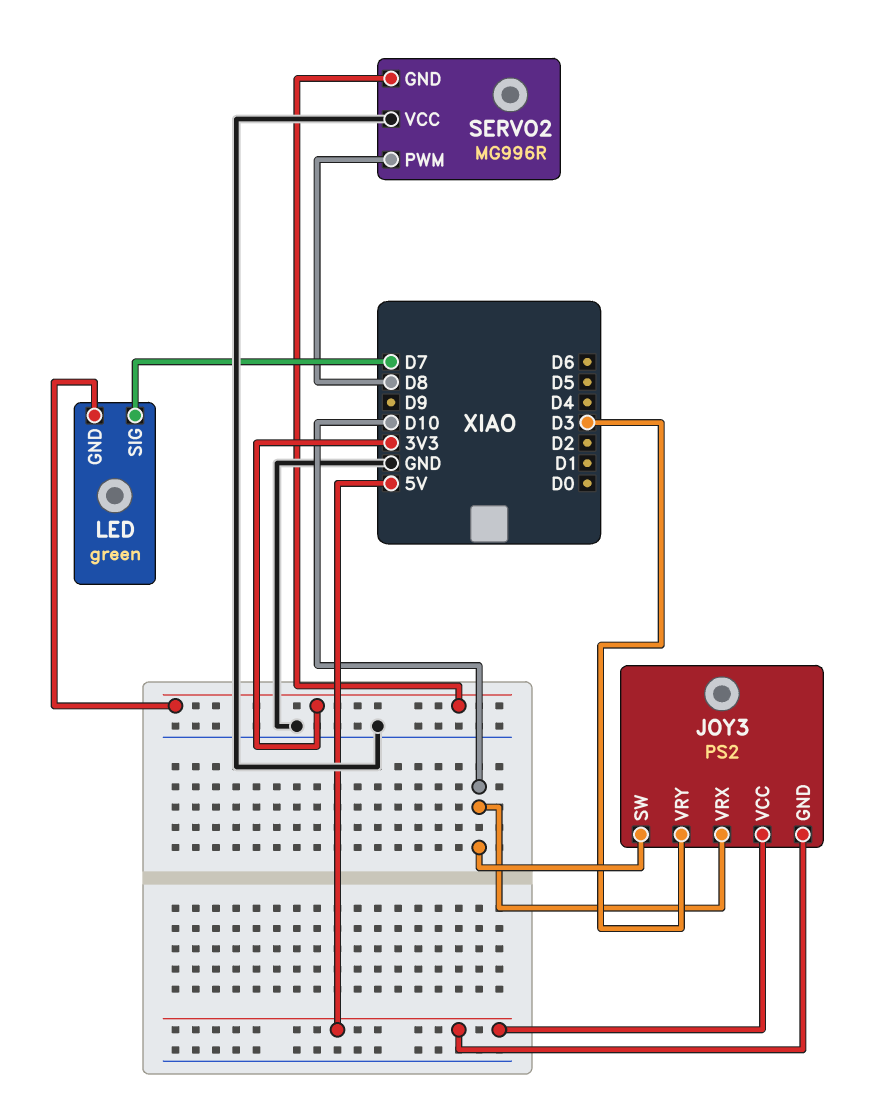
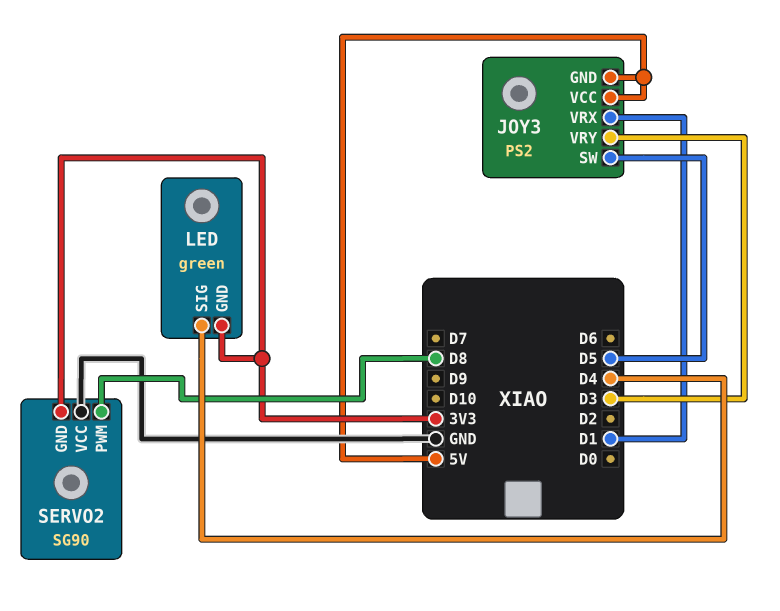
JOY3 pin SW: D10 -> D5
JOY3 pin VRX: D10 -> D1
LED pin SIG: D7 -> D4
SERVO2: MG996R -> SG90

